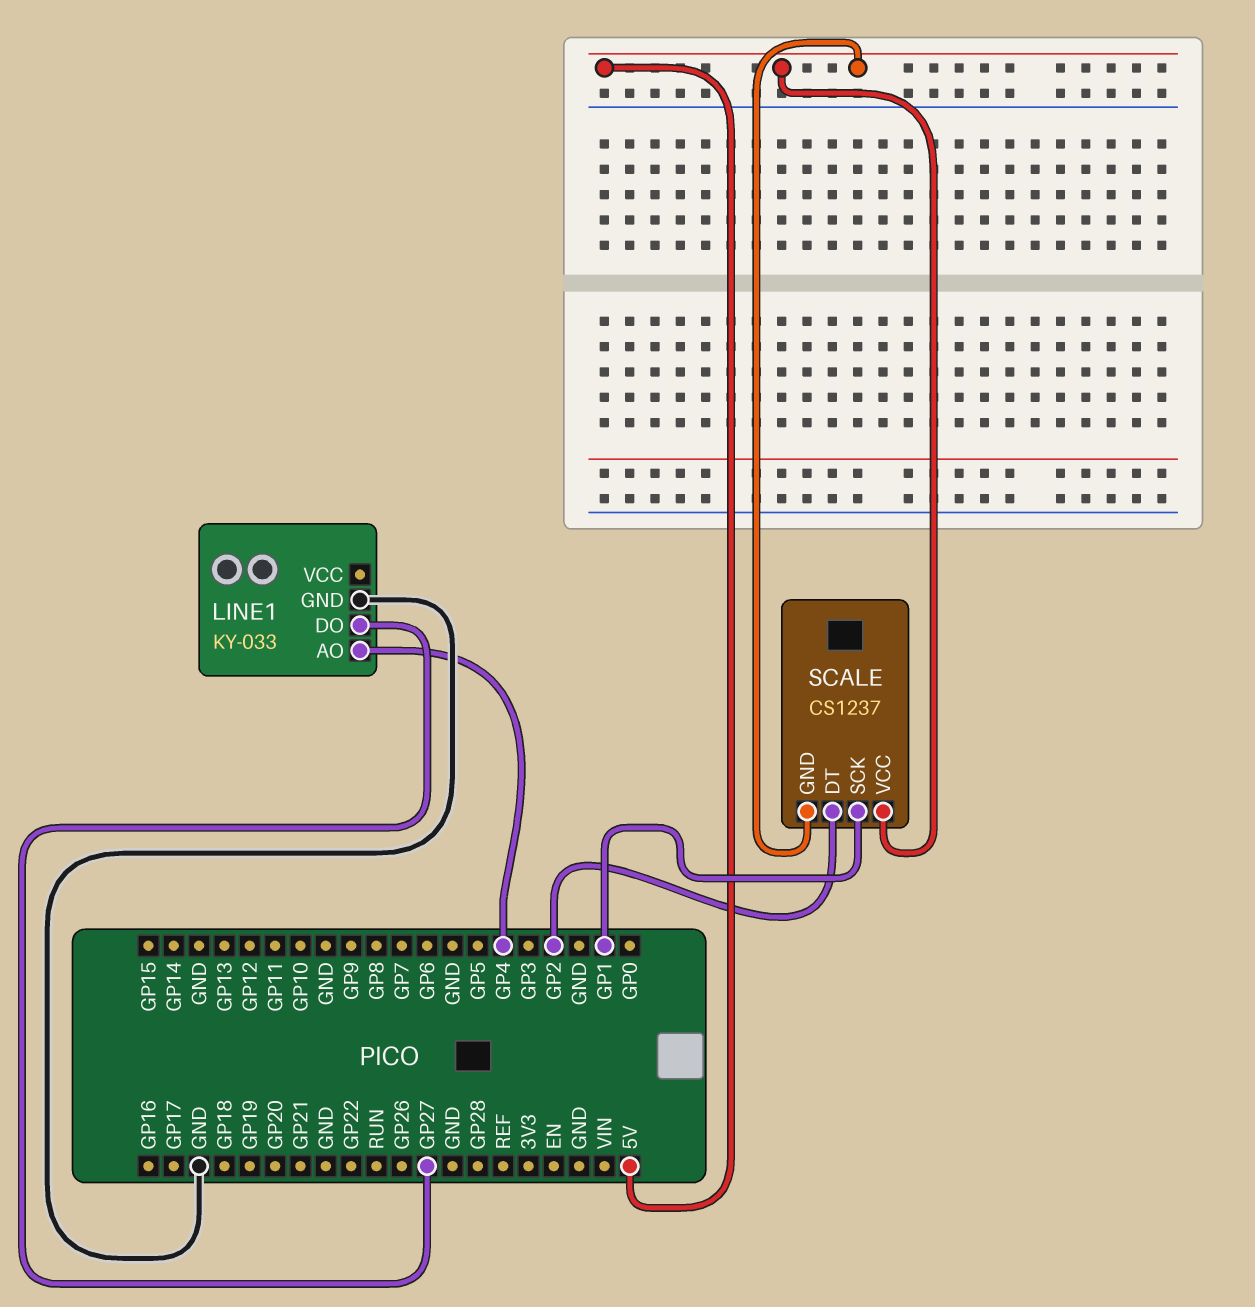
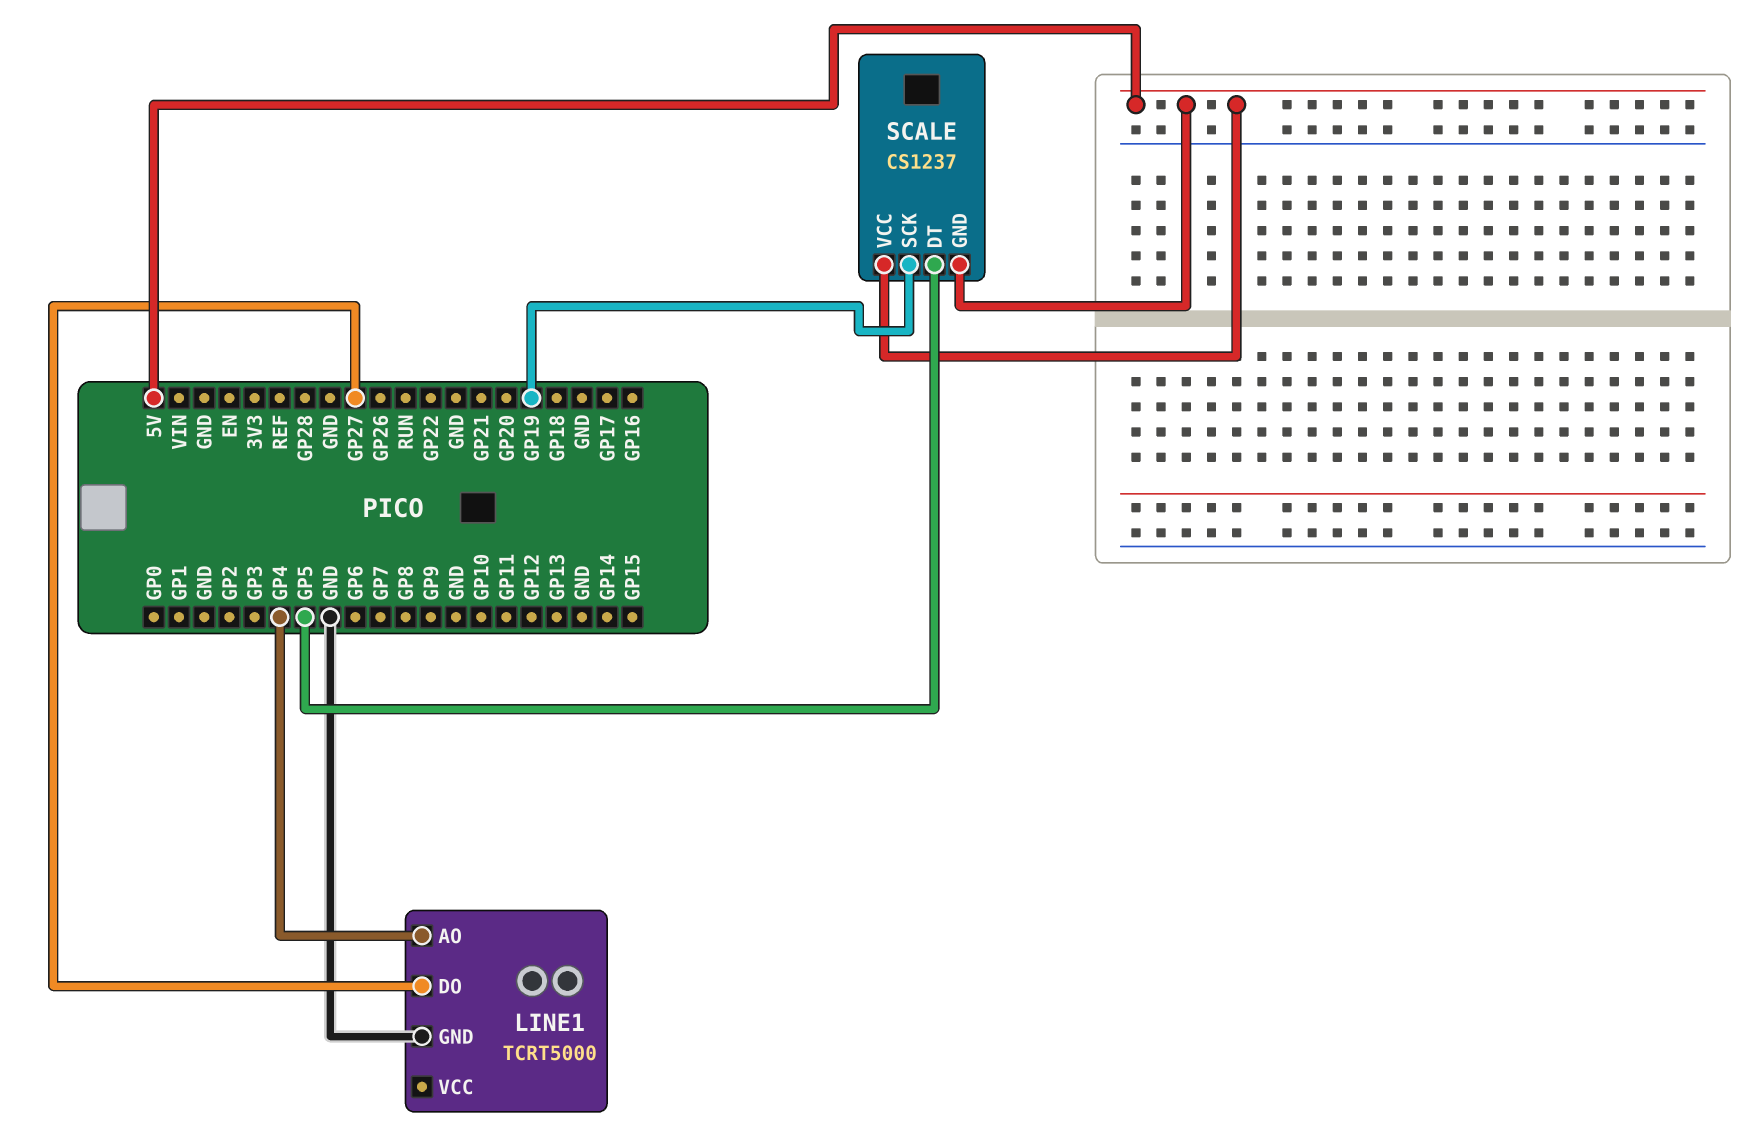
LINE1: KY-033 -> TCRT5000
SCALE pin DT: GP2 -> GP5
SCALE pin SCK: GP1 -> GP19

